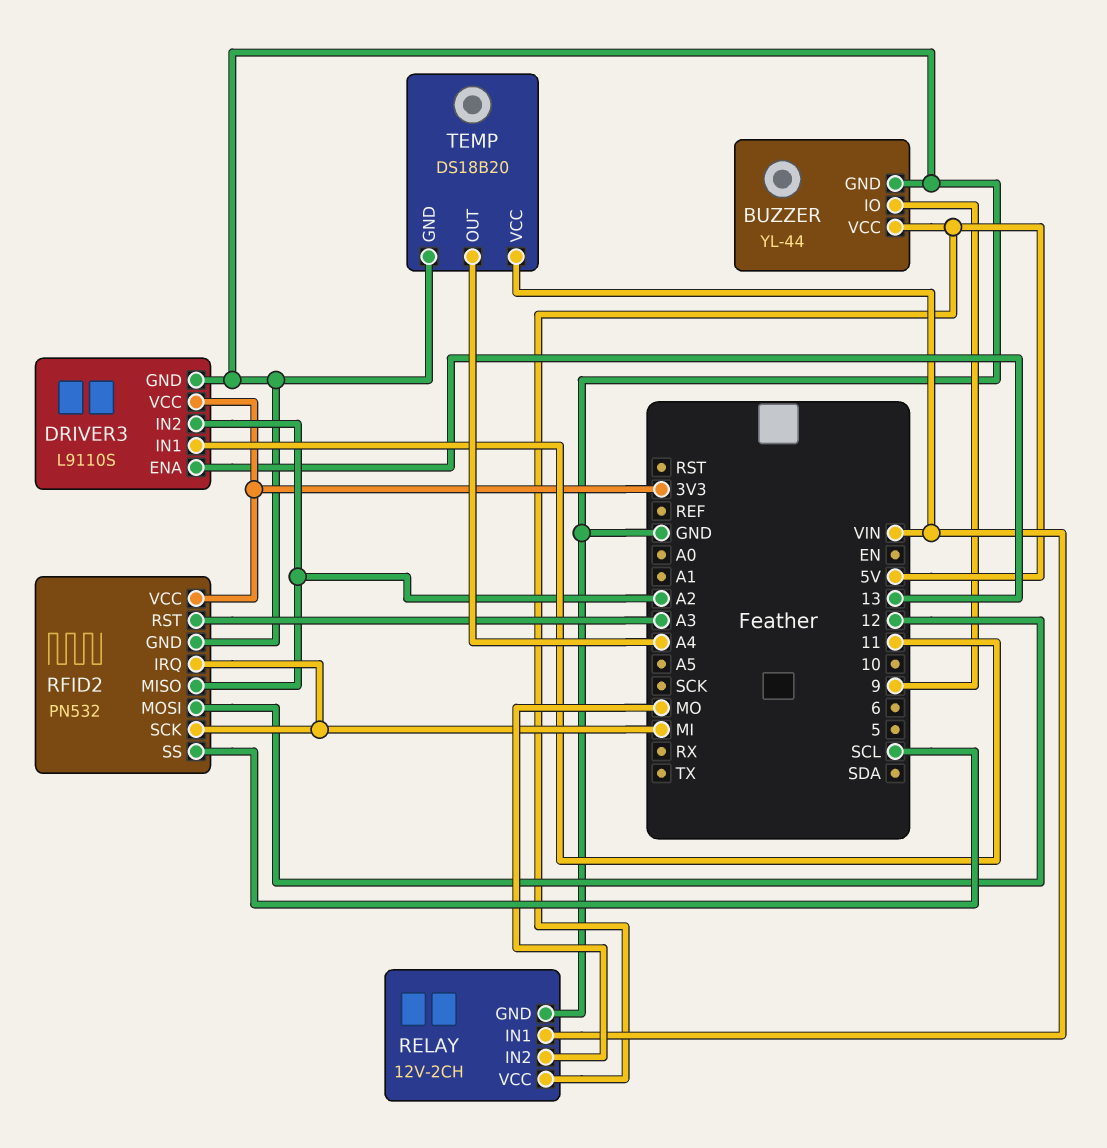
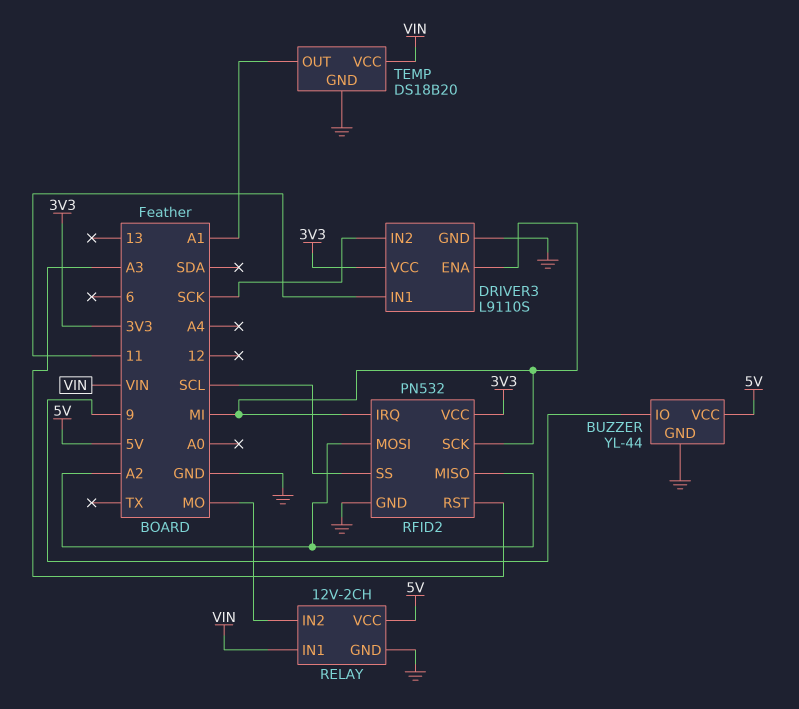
DRIVER3 pin ENA: 13 -> MI
DRIVER3 pin IN2: A2 -> SCK
RFID2 pin MOSI: 12 -> A2
TEMP pin OUT: A4 -> A1

